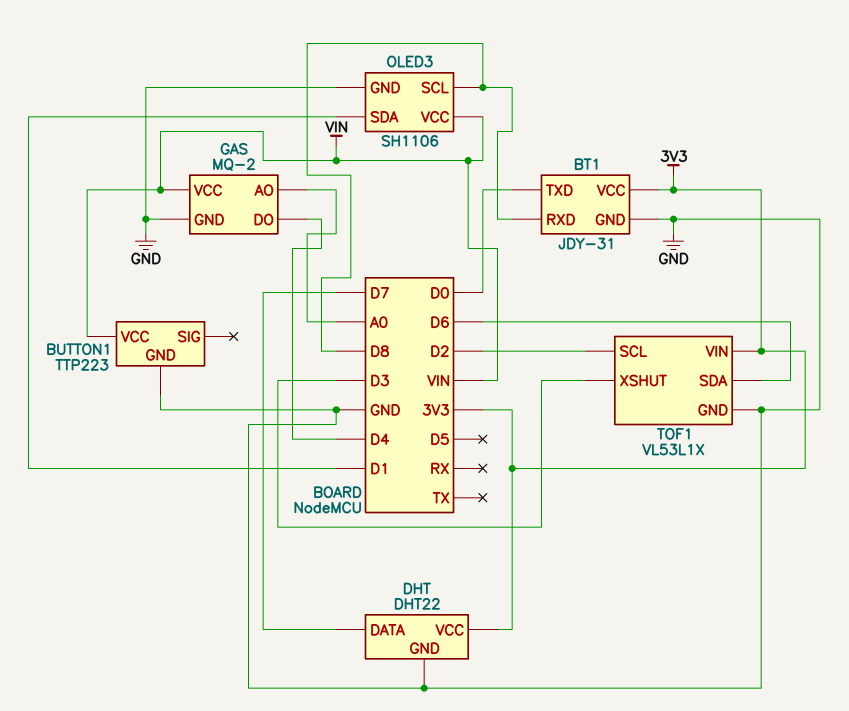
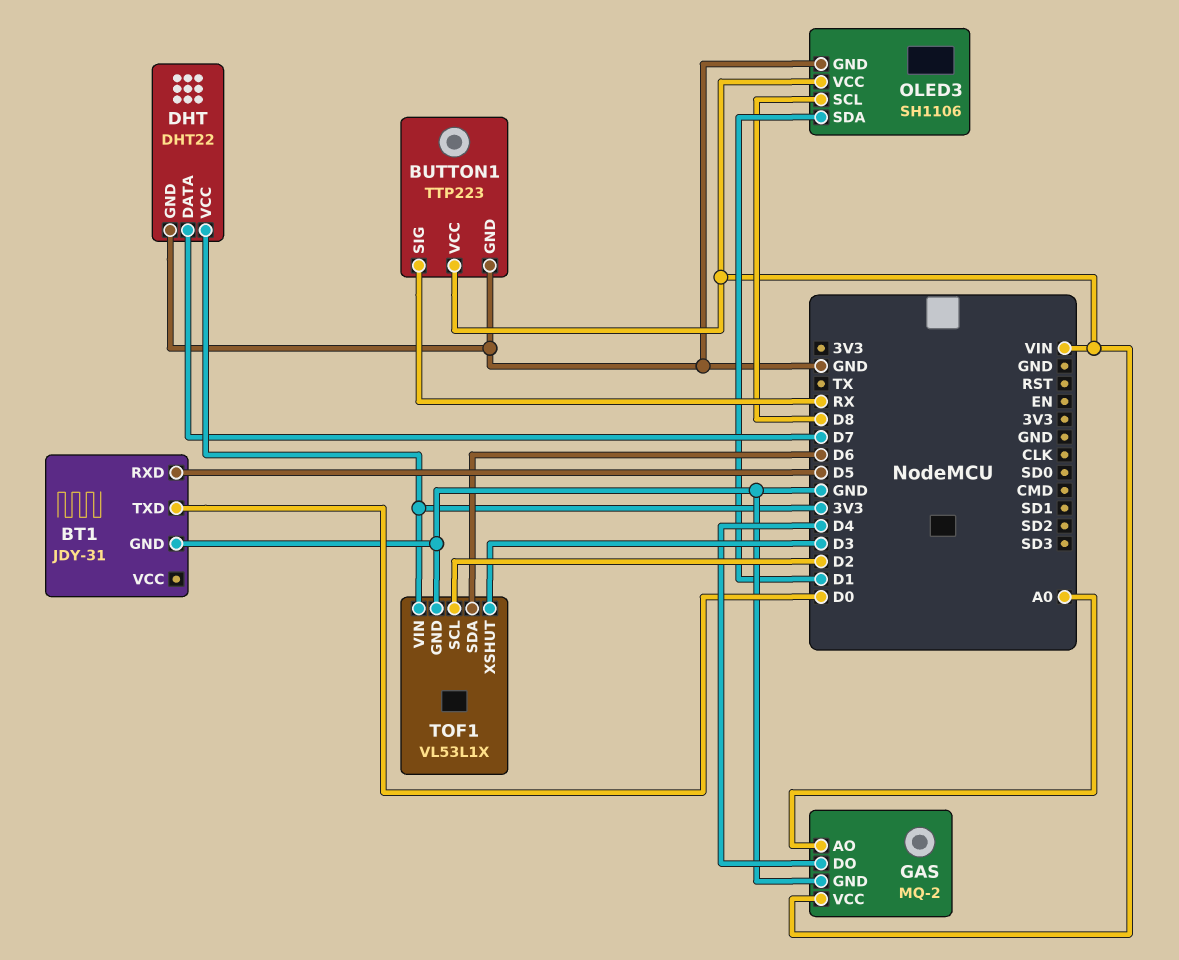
BT1 pin RXD: D8 -> D5
BT1 pin VCC: 3V3 -> none
BUTTON1 pin SIG: none -> RX

